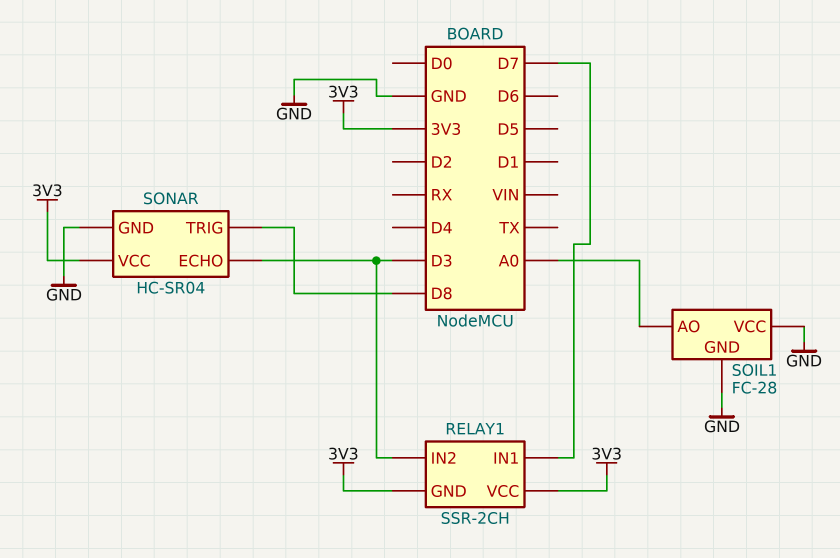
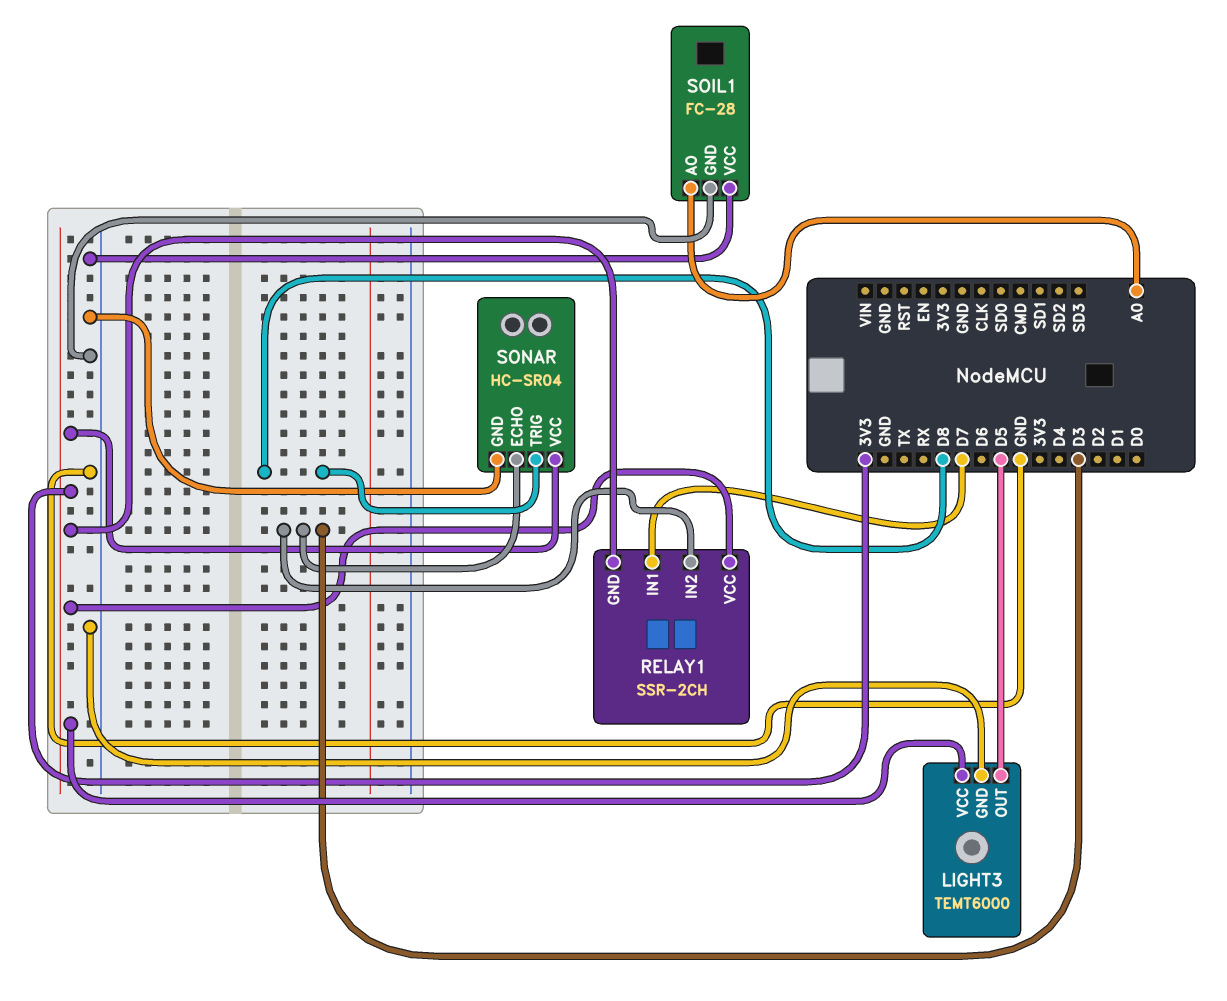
LIGHT3: none -> TEMT6000
LIGHT3 pin GND: none -> GND
LIGHT3 pin OUT: none -> D5
LIGHT3 pin VCC: none -> 3V3

